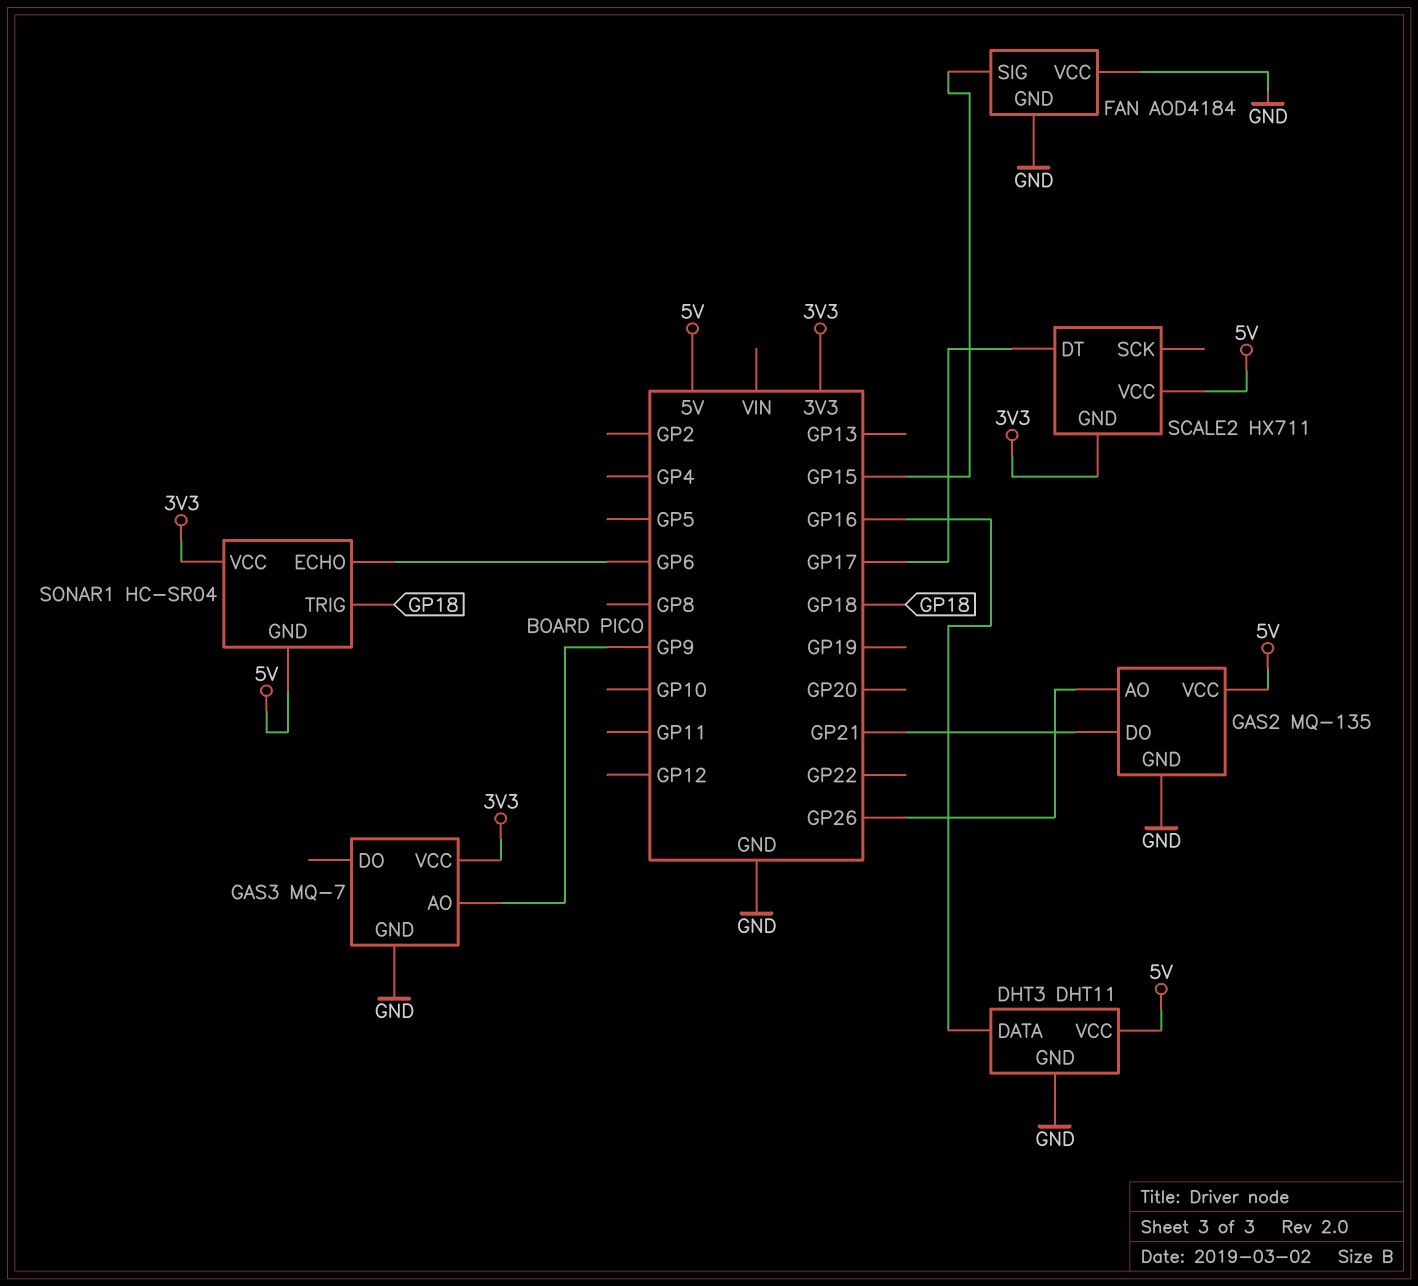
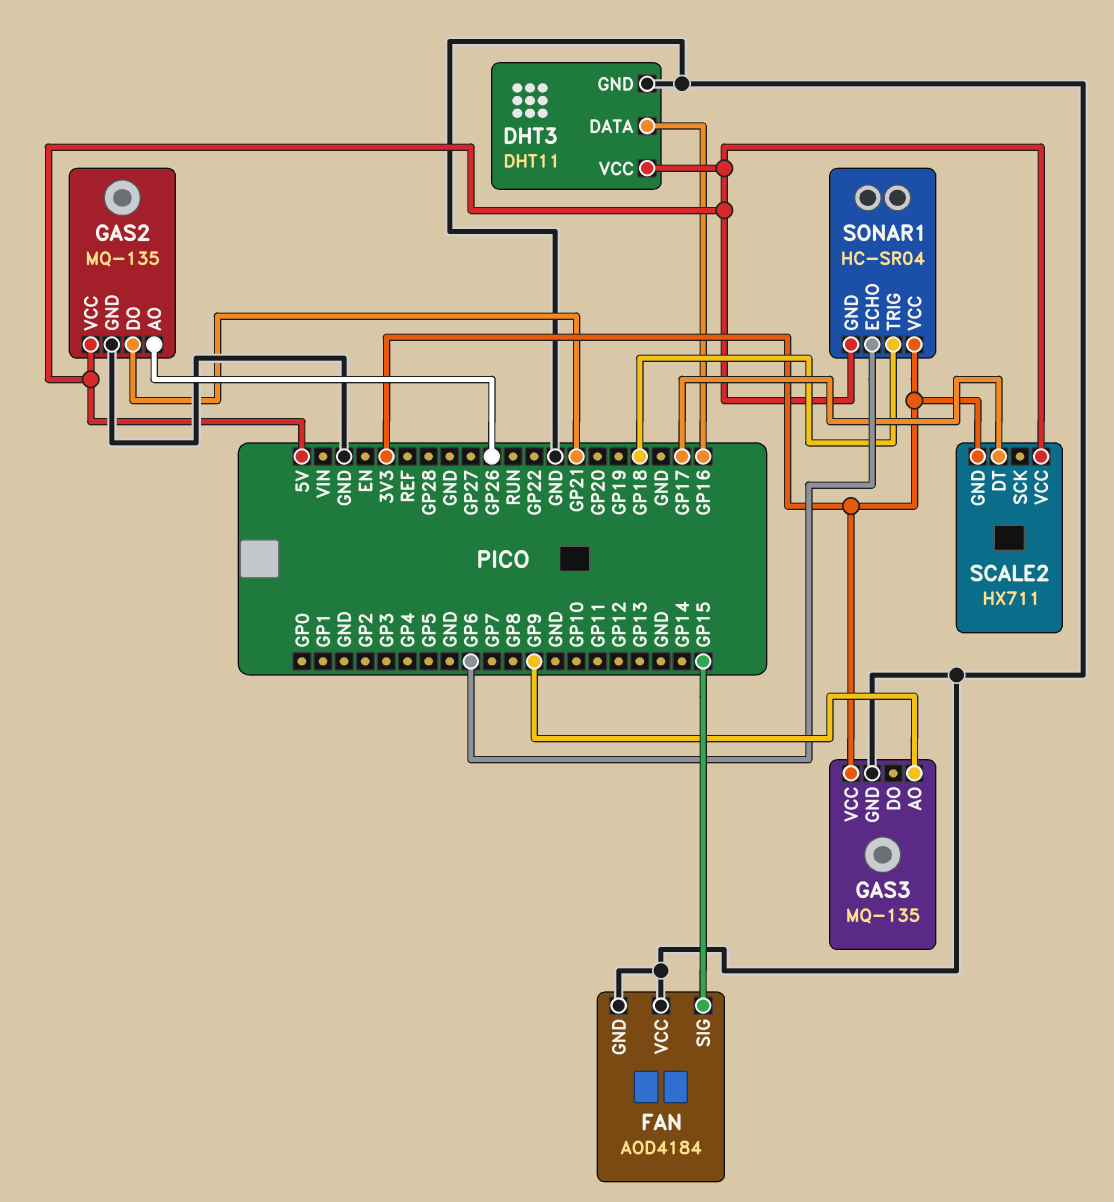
GAS3: MQ-7 -> MQ-135

